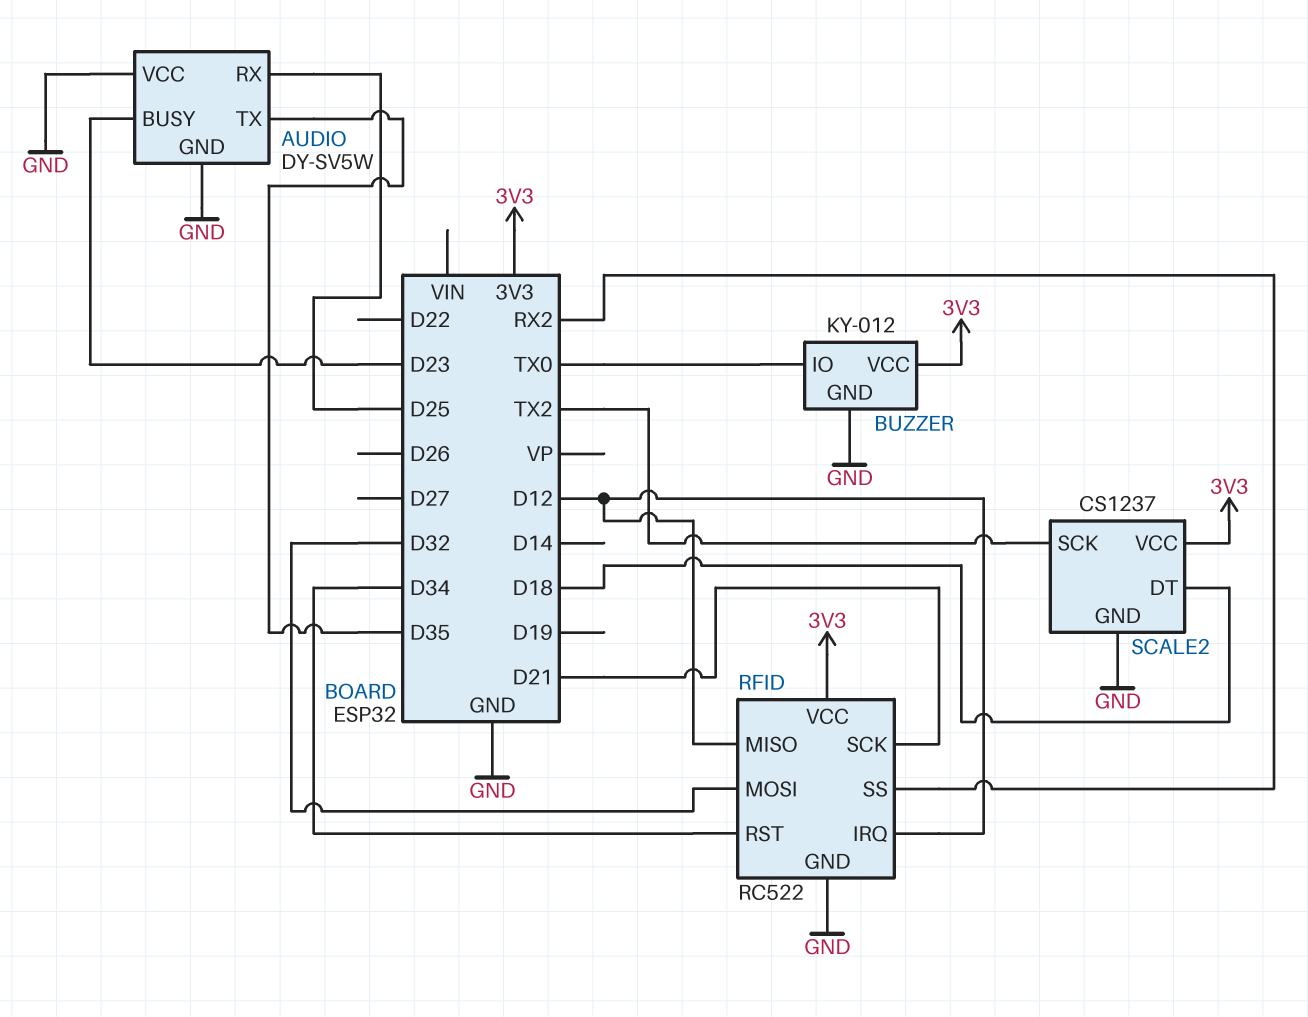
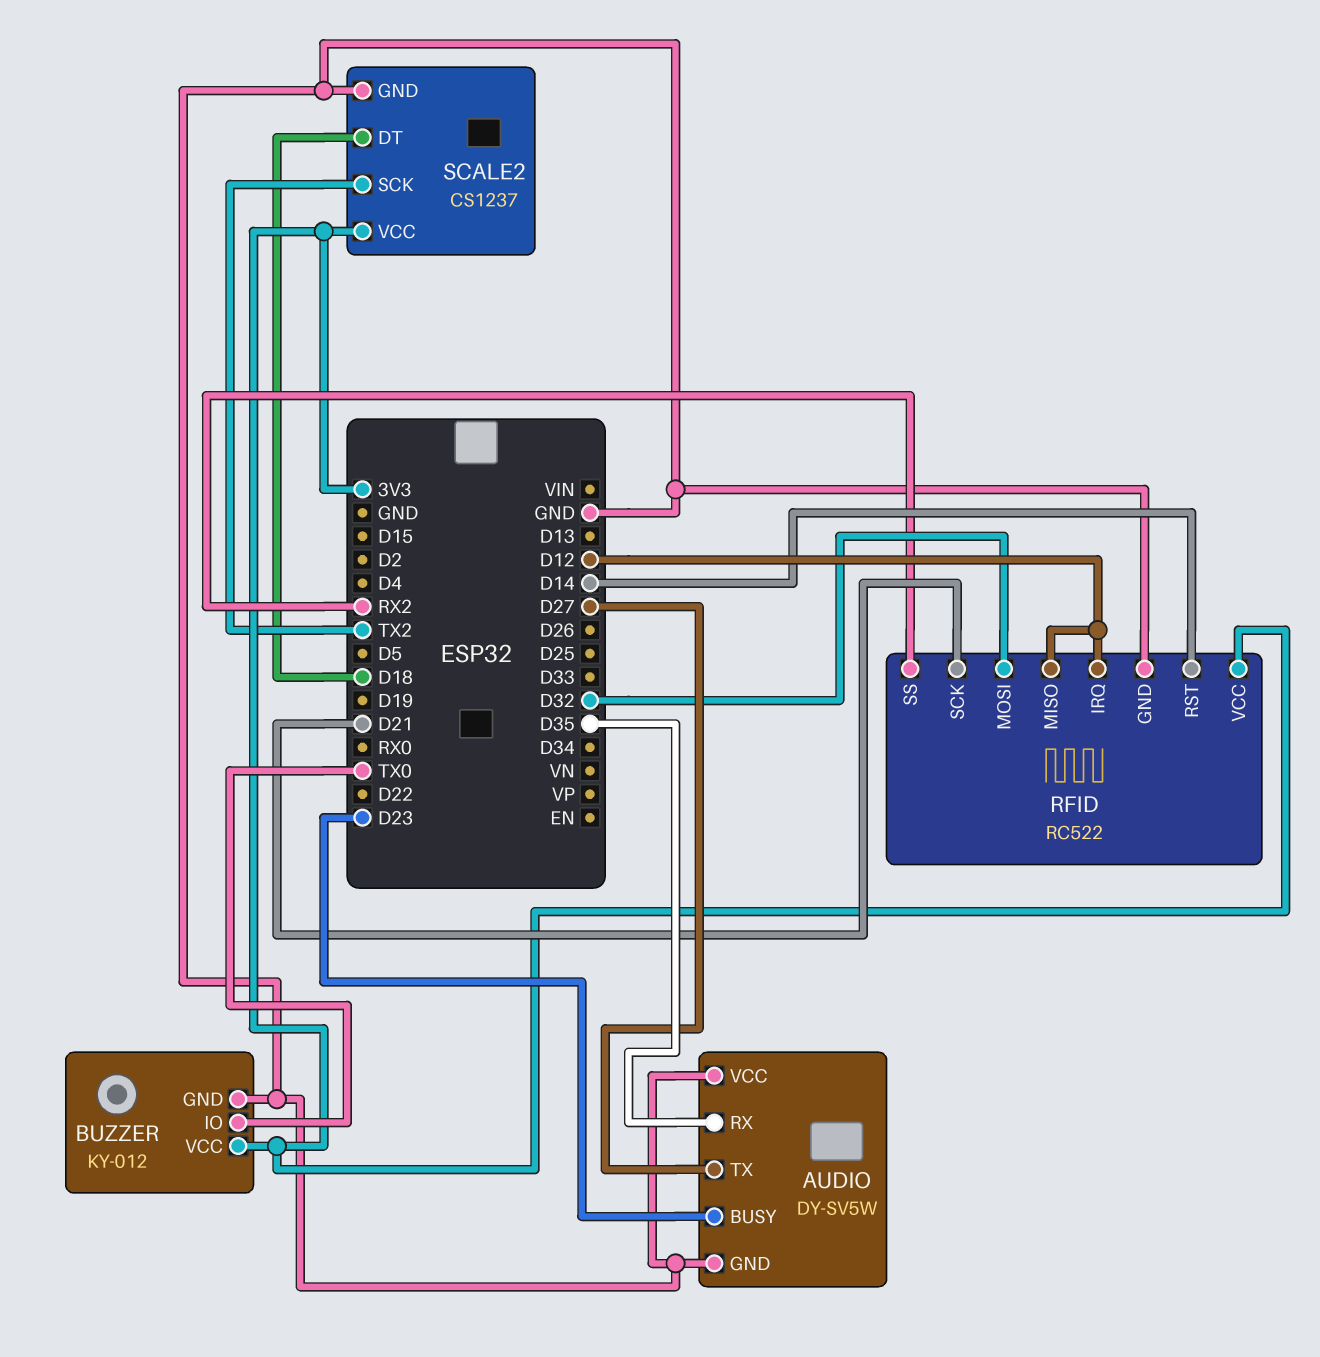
AUDIO pin RX: D25 -> D35
AUDIO pin TX: D35 -> D27
RFID pin RST: D34 -> D14

